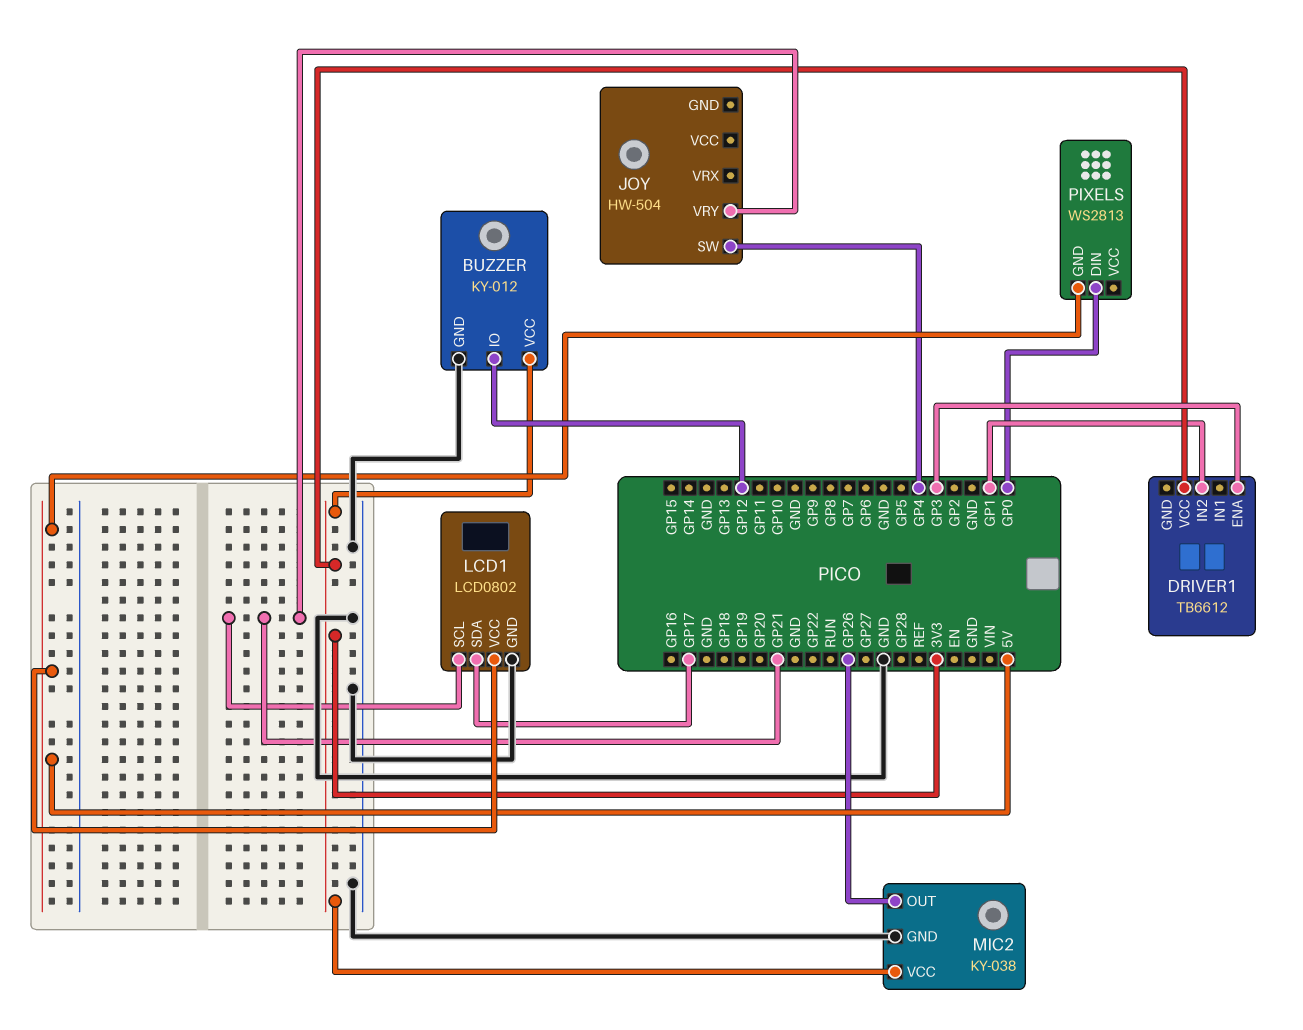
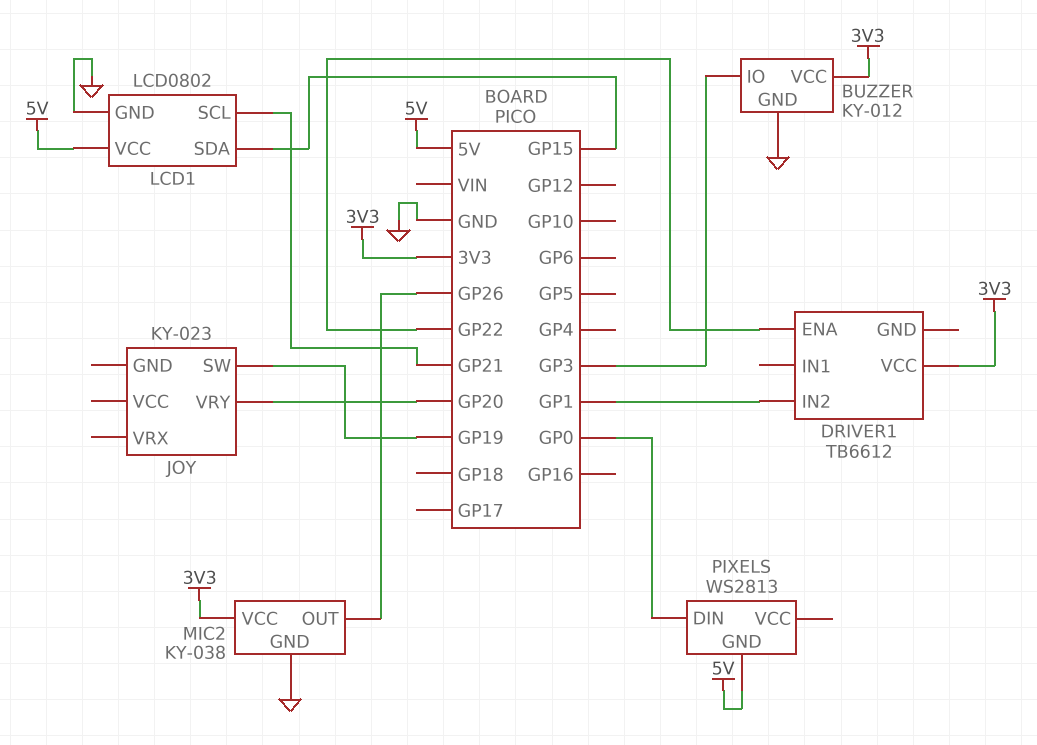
BUZZER pin IO: GP12 -> GP3
DRIVER1 pin ENA: GP3 -> GP22
JOY: HW-504 -> KY-023
JOY pin SW: GP4 -> GP19
JOY pin VRY: GP21 -> GP20
LCD1 pin SDA: GP17 -> GP15

